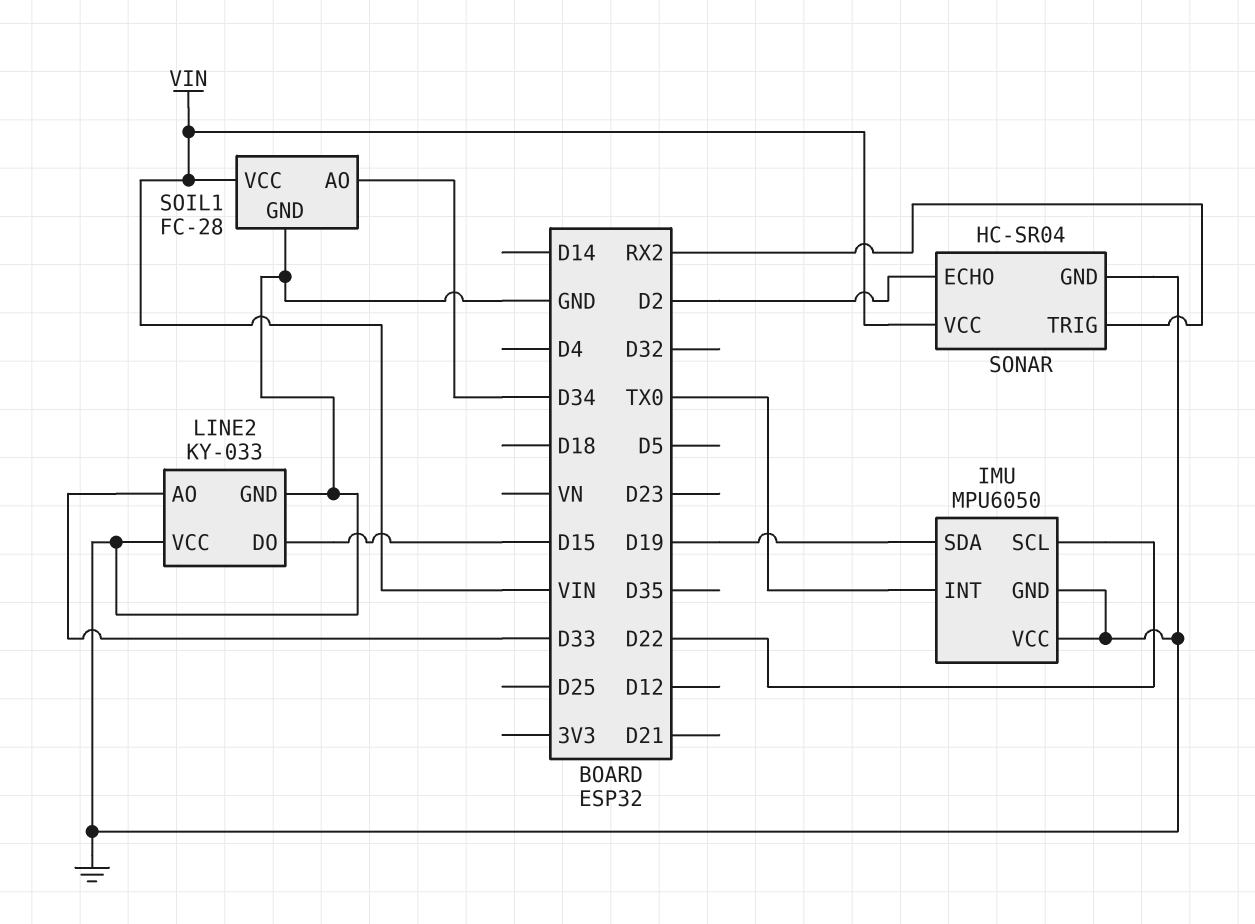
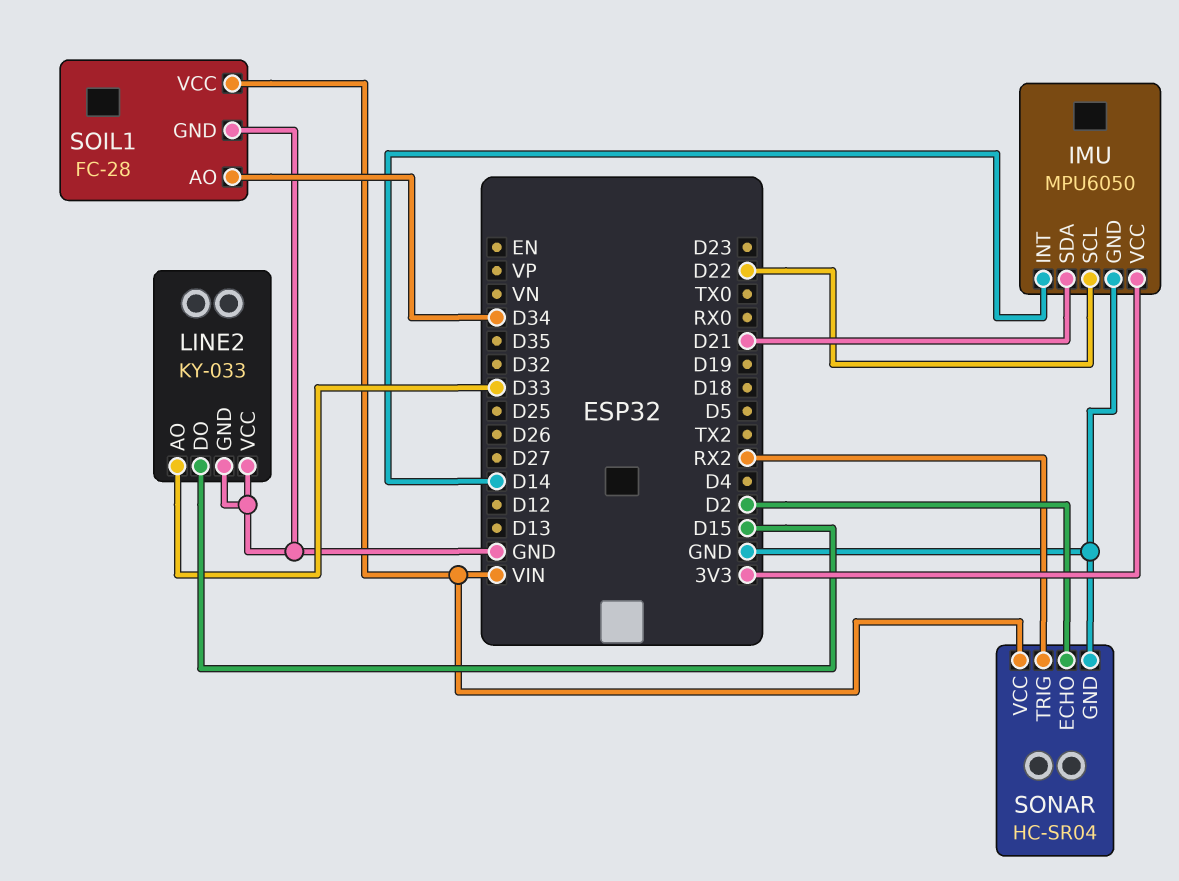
IMU pin INT: TX0 -> D14
IMU pin SDA: D19 -> D21
IMU pin VCC: GND -> 3V3

